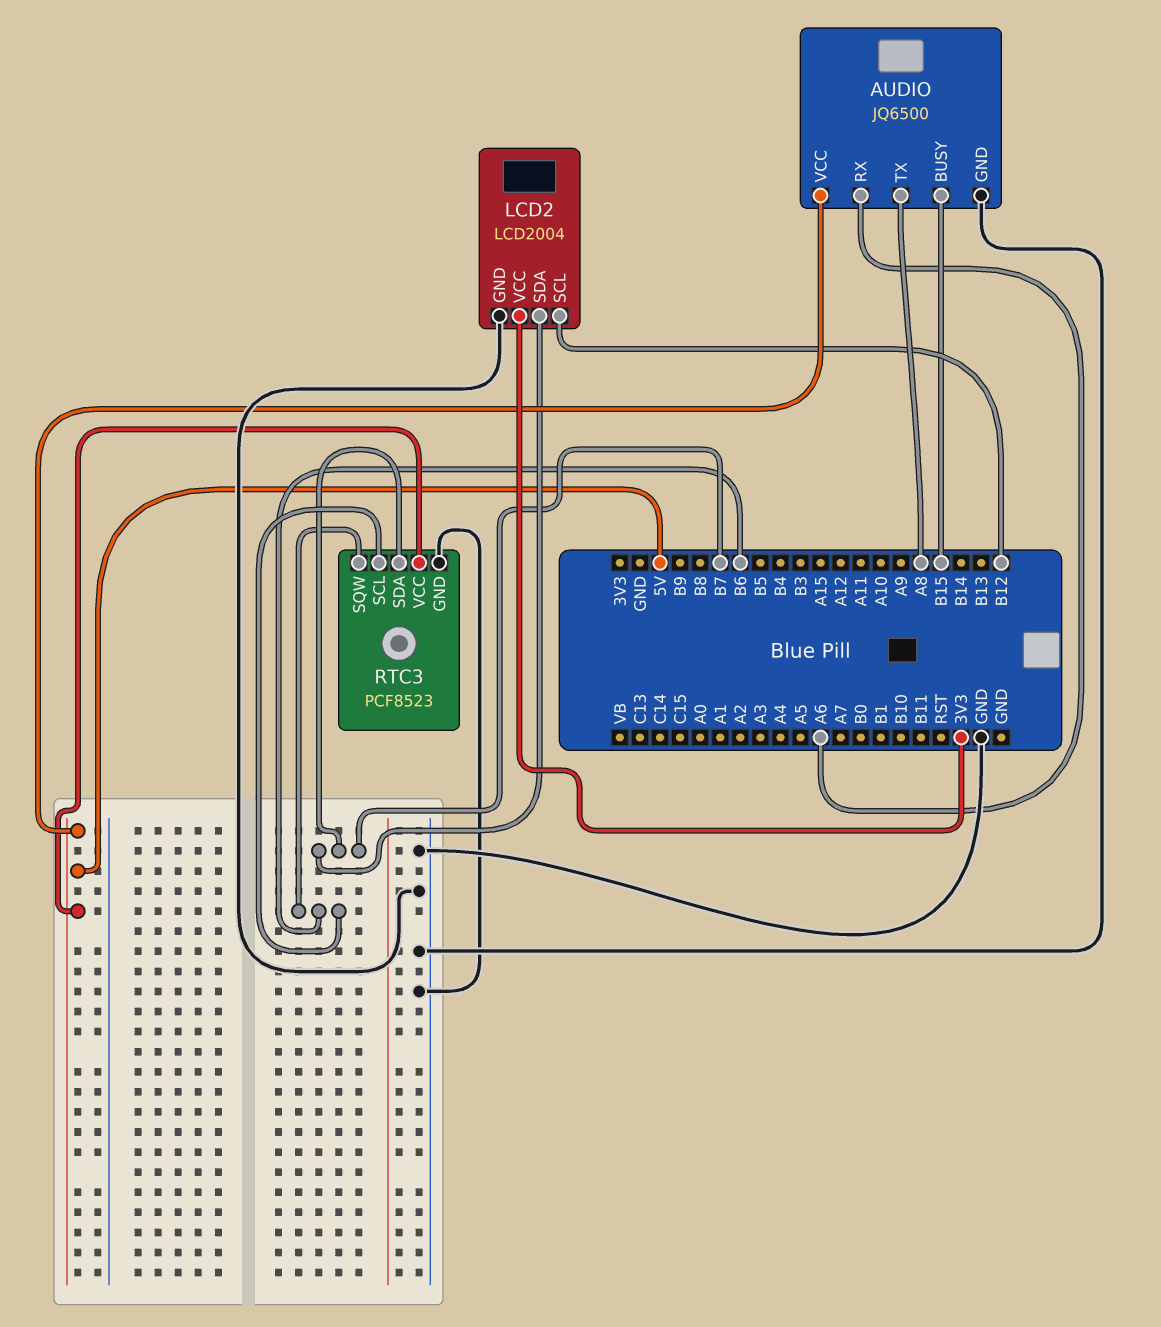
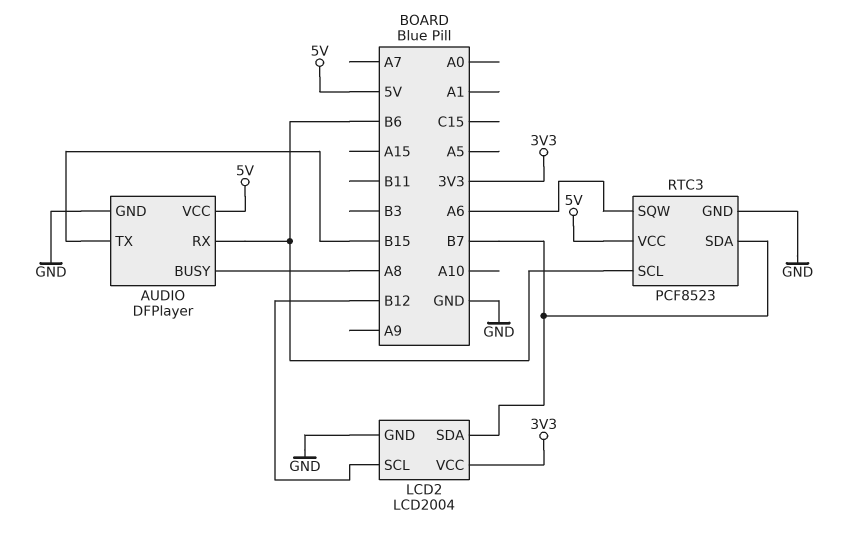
AUDIO: JQ6500 -> DFPlayer
AUDIO pin BUSY: B15 -> A8
AUDIO pin RX: A6 -> B6
AUDIO pin TX: A8 -> B15
RTC3 pin SQW: B6 -> A6

